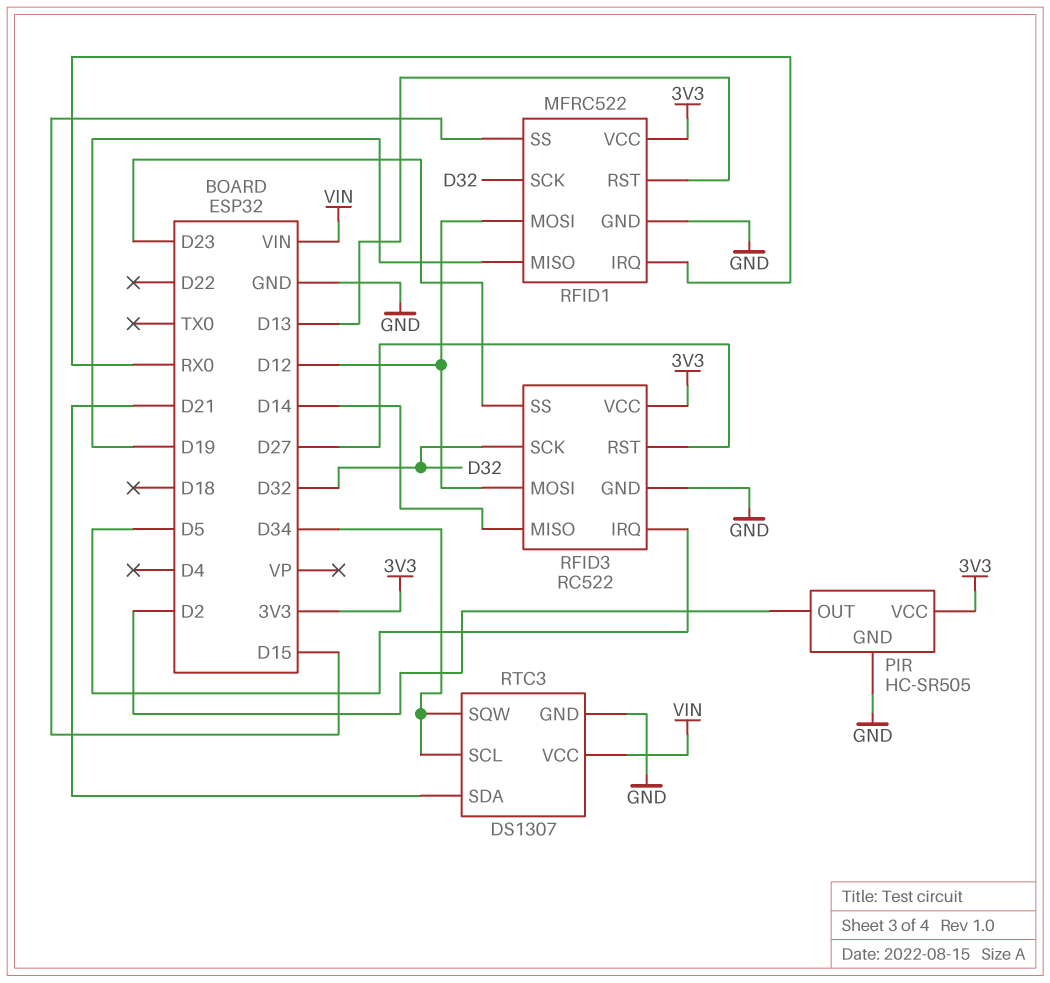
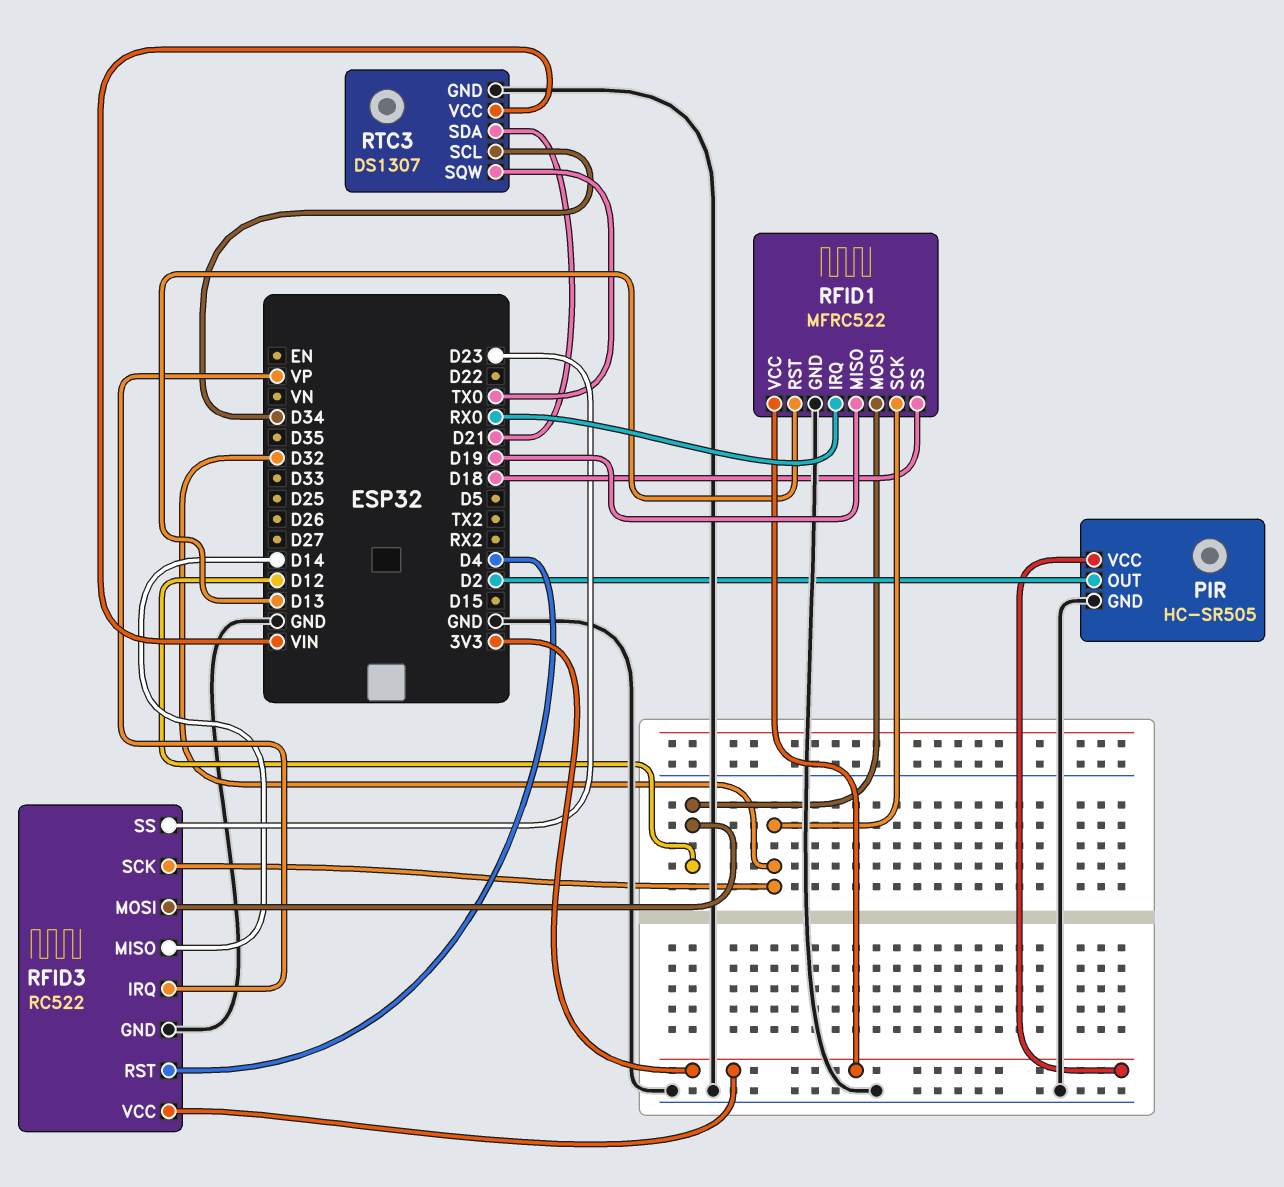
RFID1 pin SS: D15 -> D18
RFID3 pin IRQ: D5 -> VP
RFID3 pin RST: D27 -> D4
RTC3 pin SQW: D34 -> TX0

